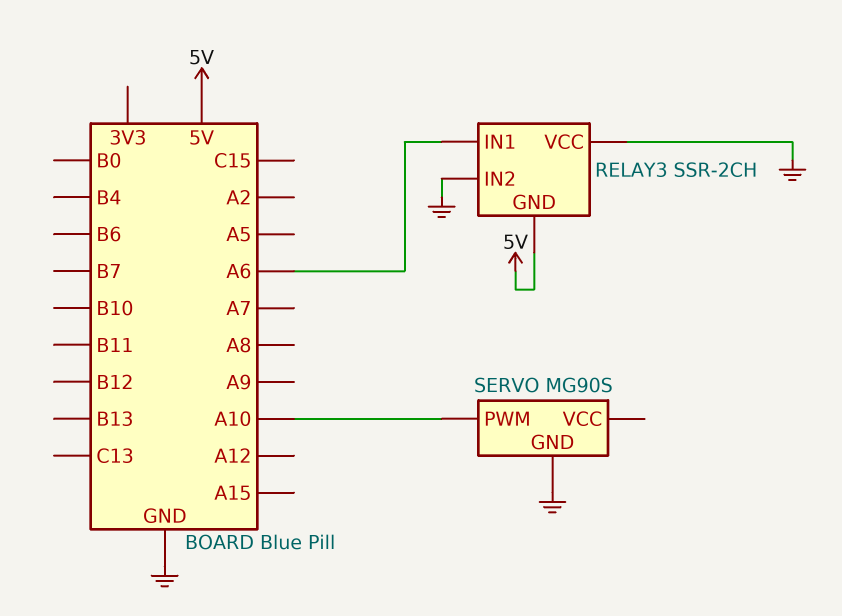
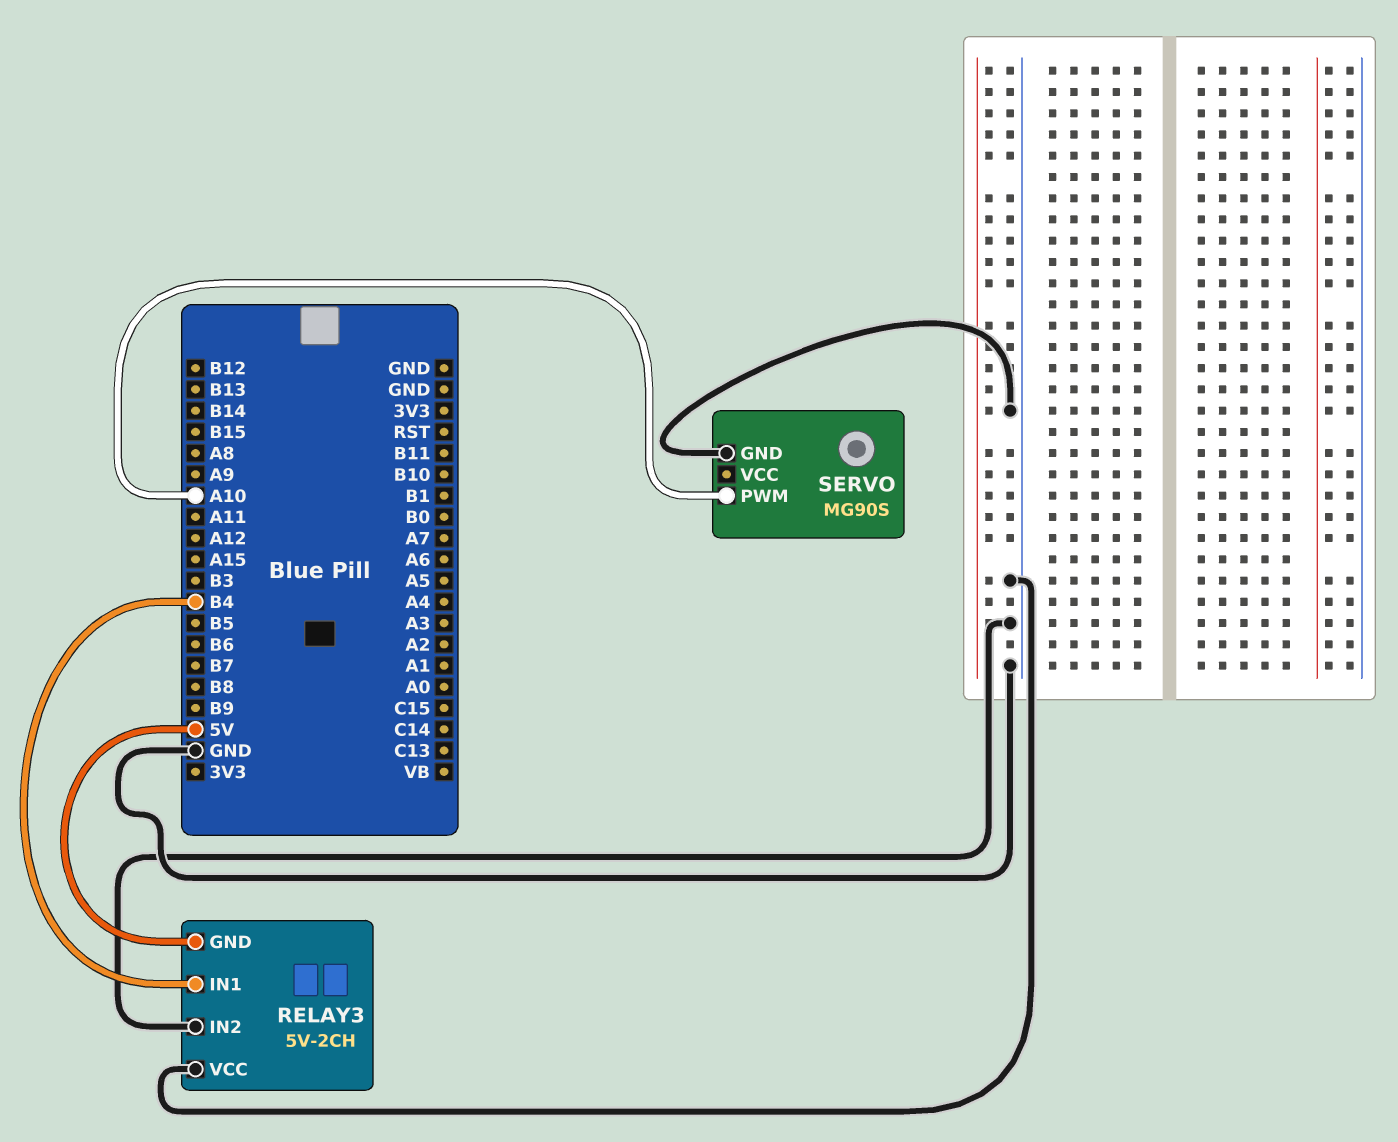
RELAY3: SSR-2CH -> 5V-2CH
RELAY3 pin IN1: A6 -> B4

